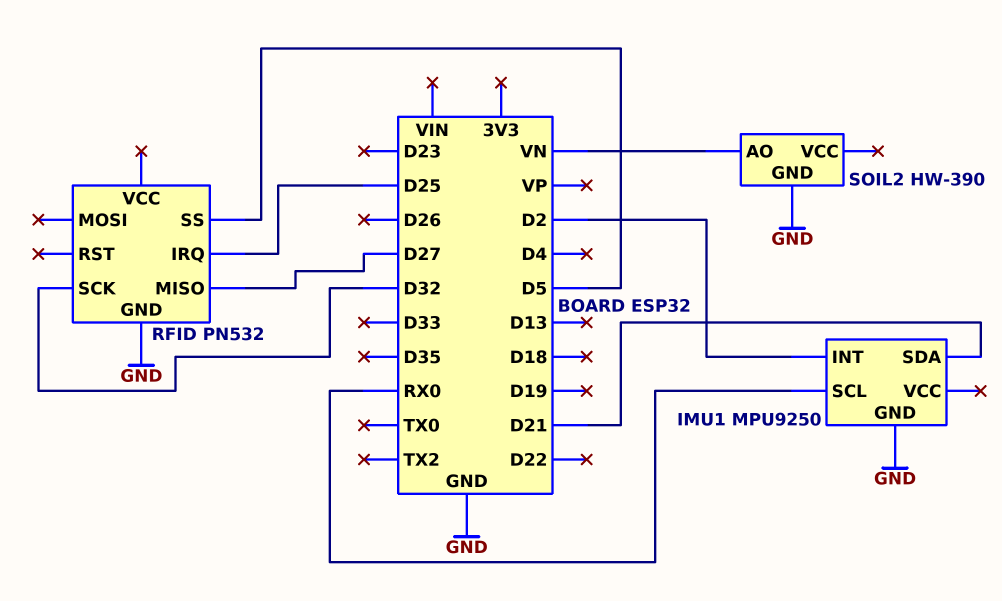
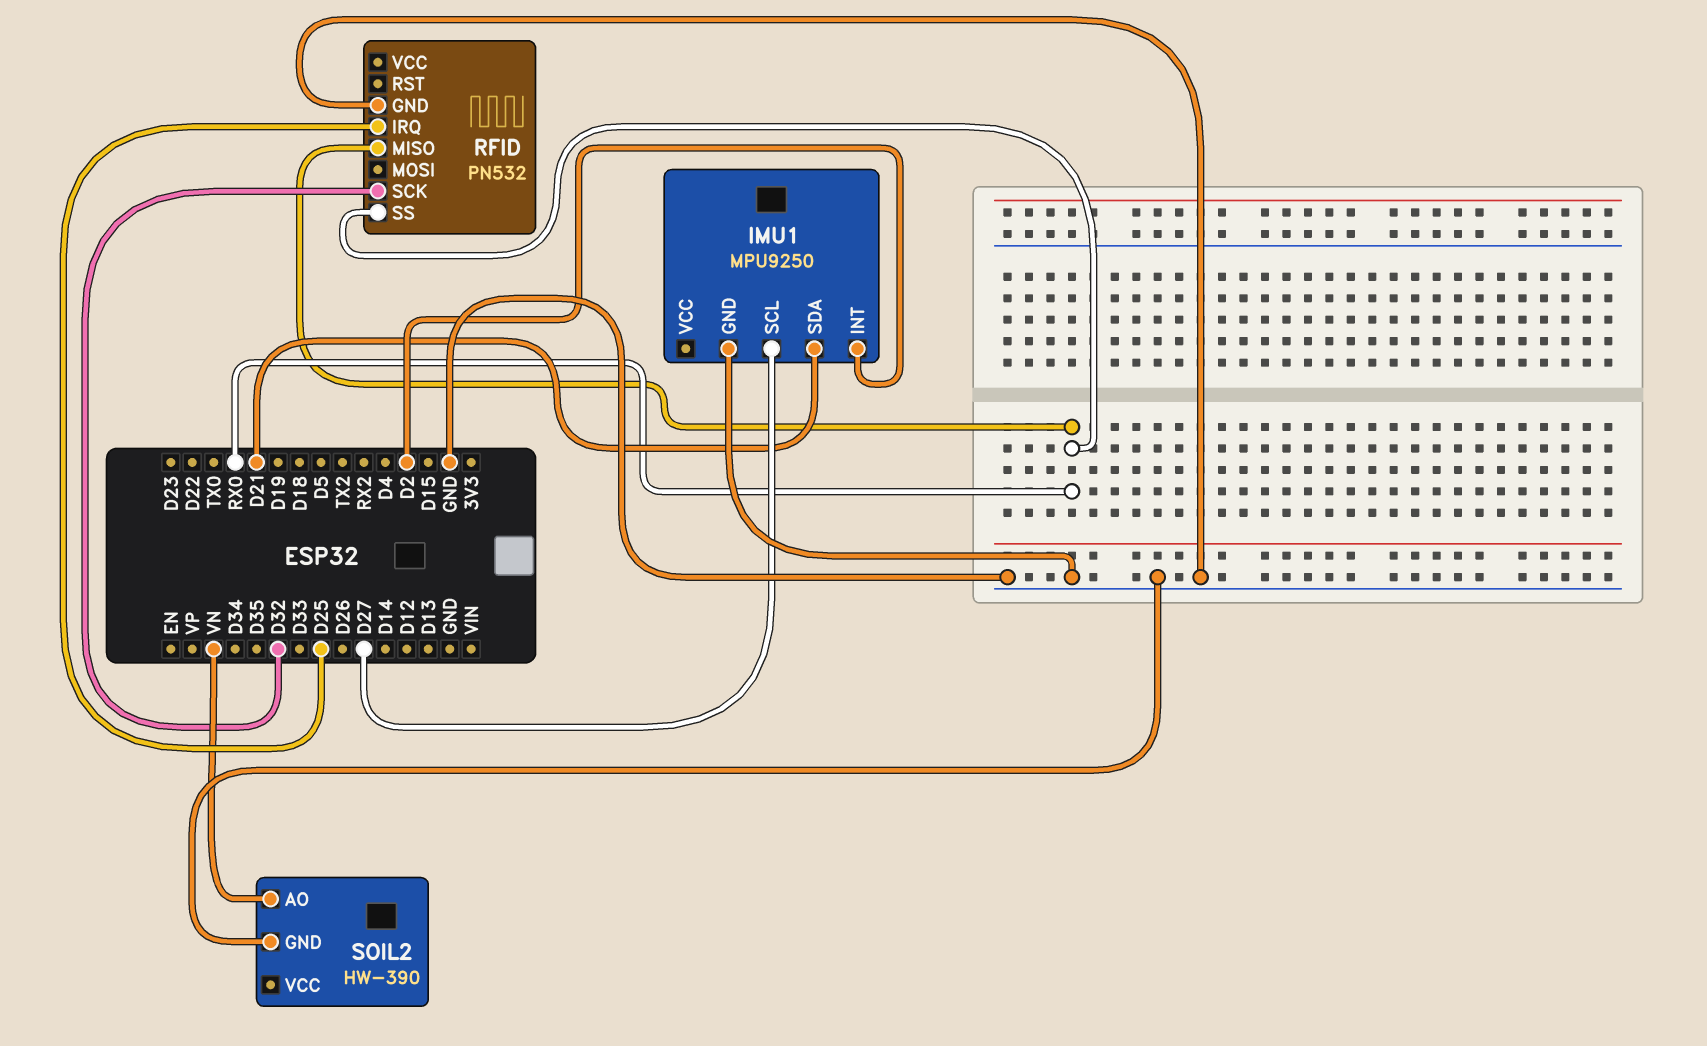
IMU1 pin SCL: RX0 -> D27
RFID pin MISO: D27 -> RX0
RFID pin SS: D5 -> RX0

